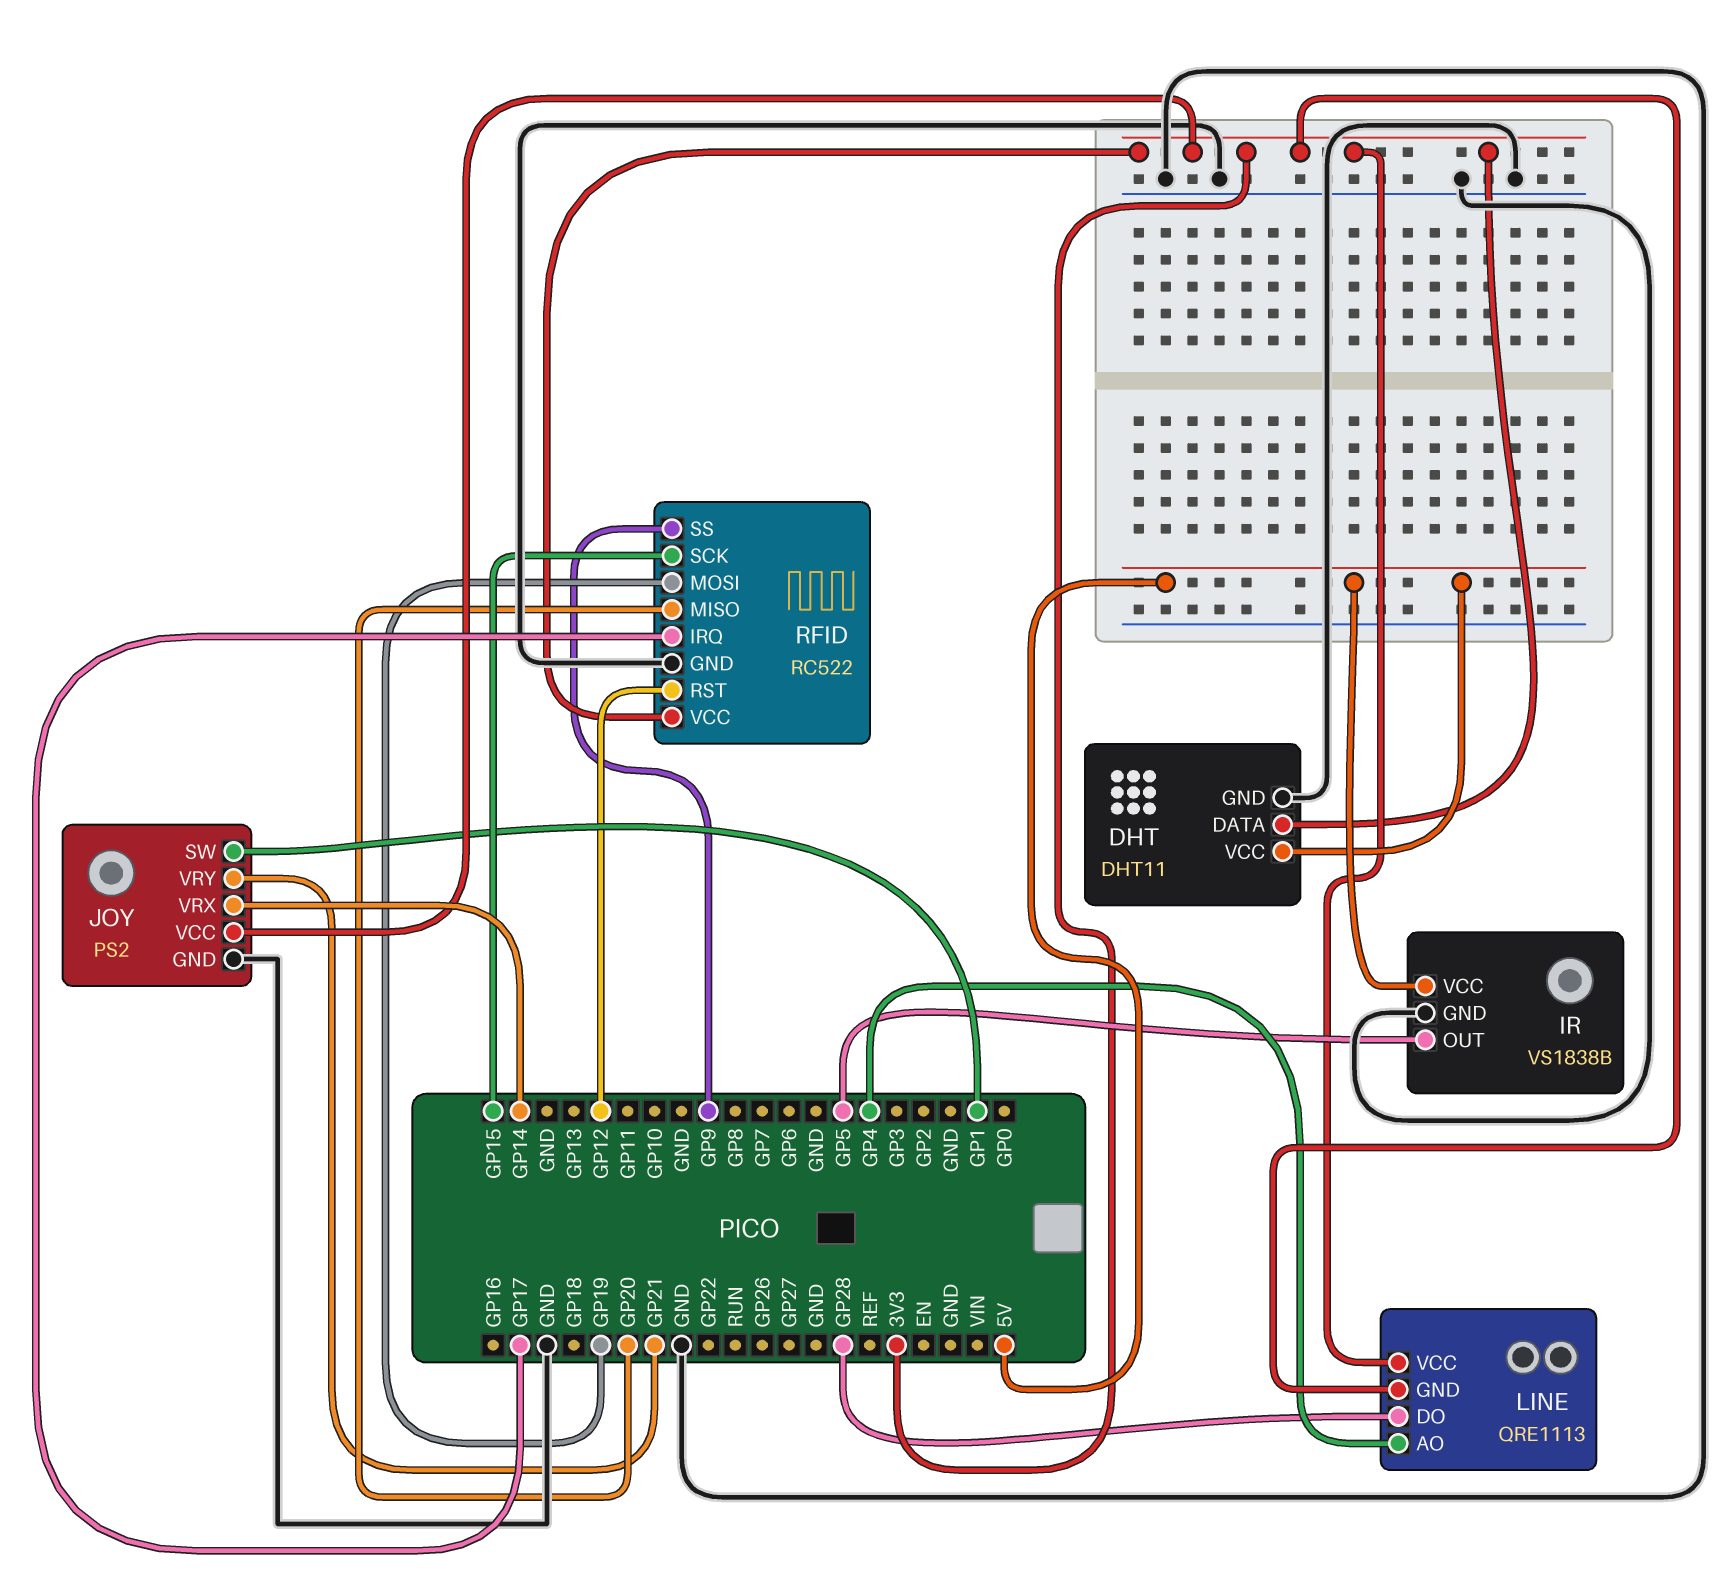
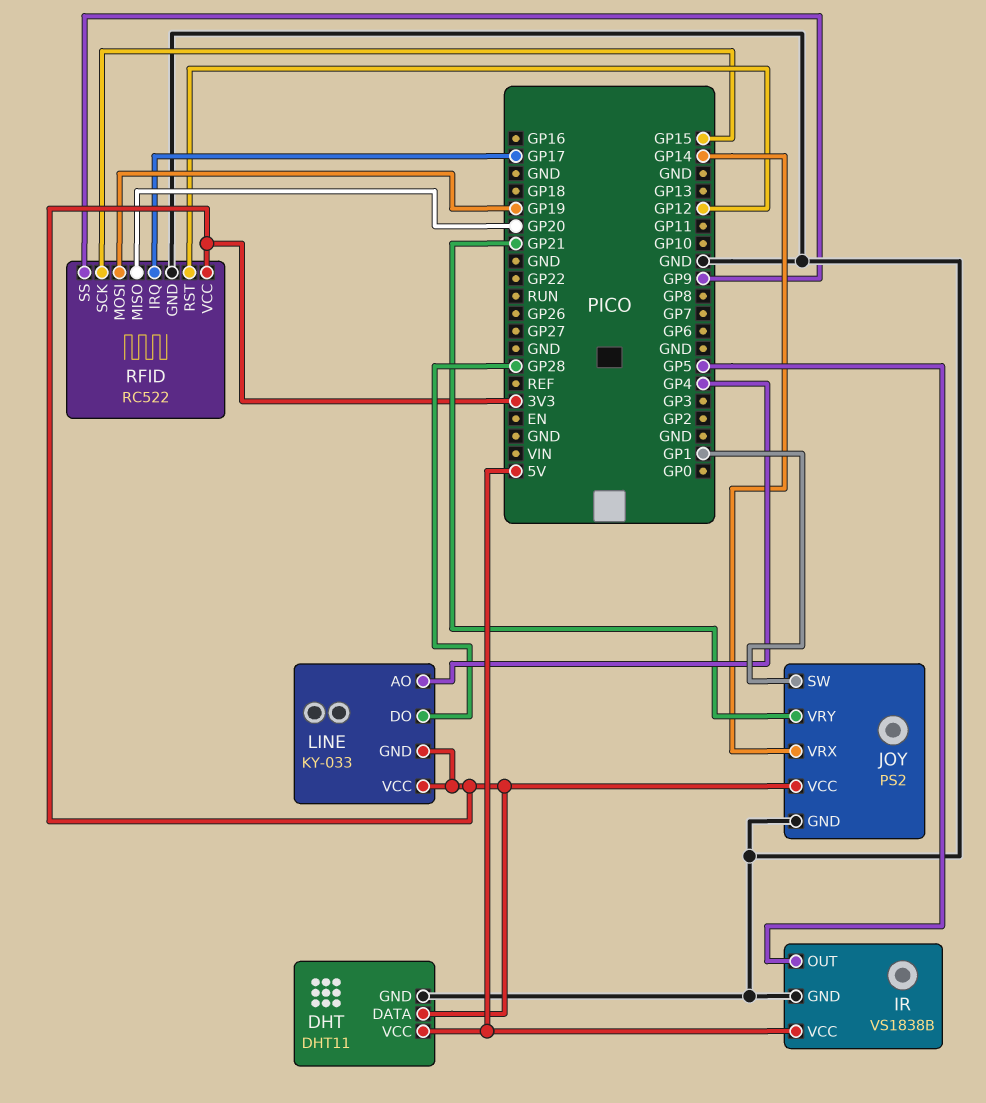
LINE: QRE1113 -> KY-033

